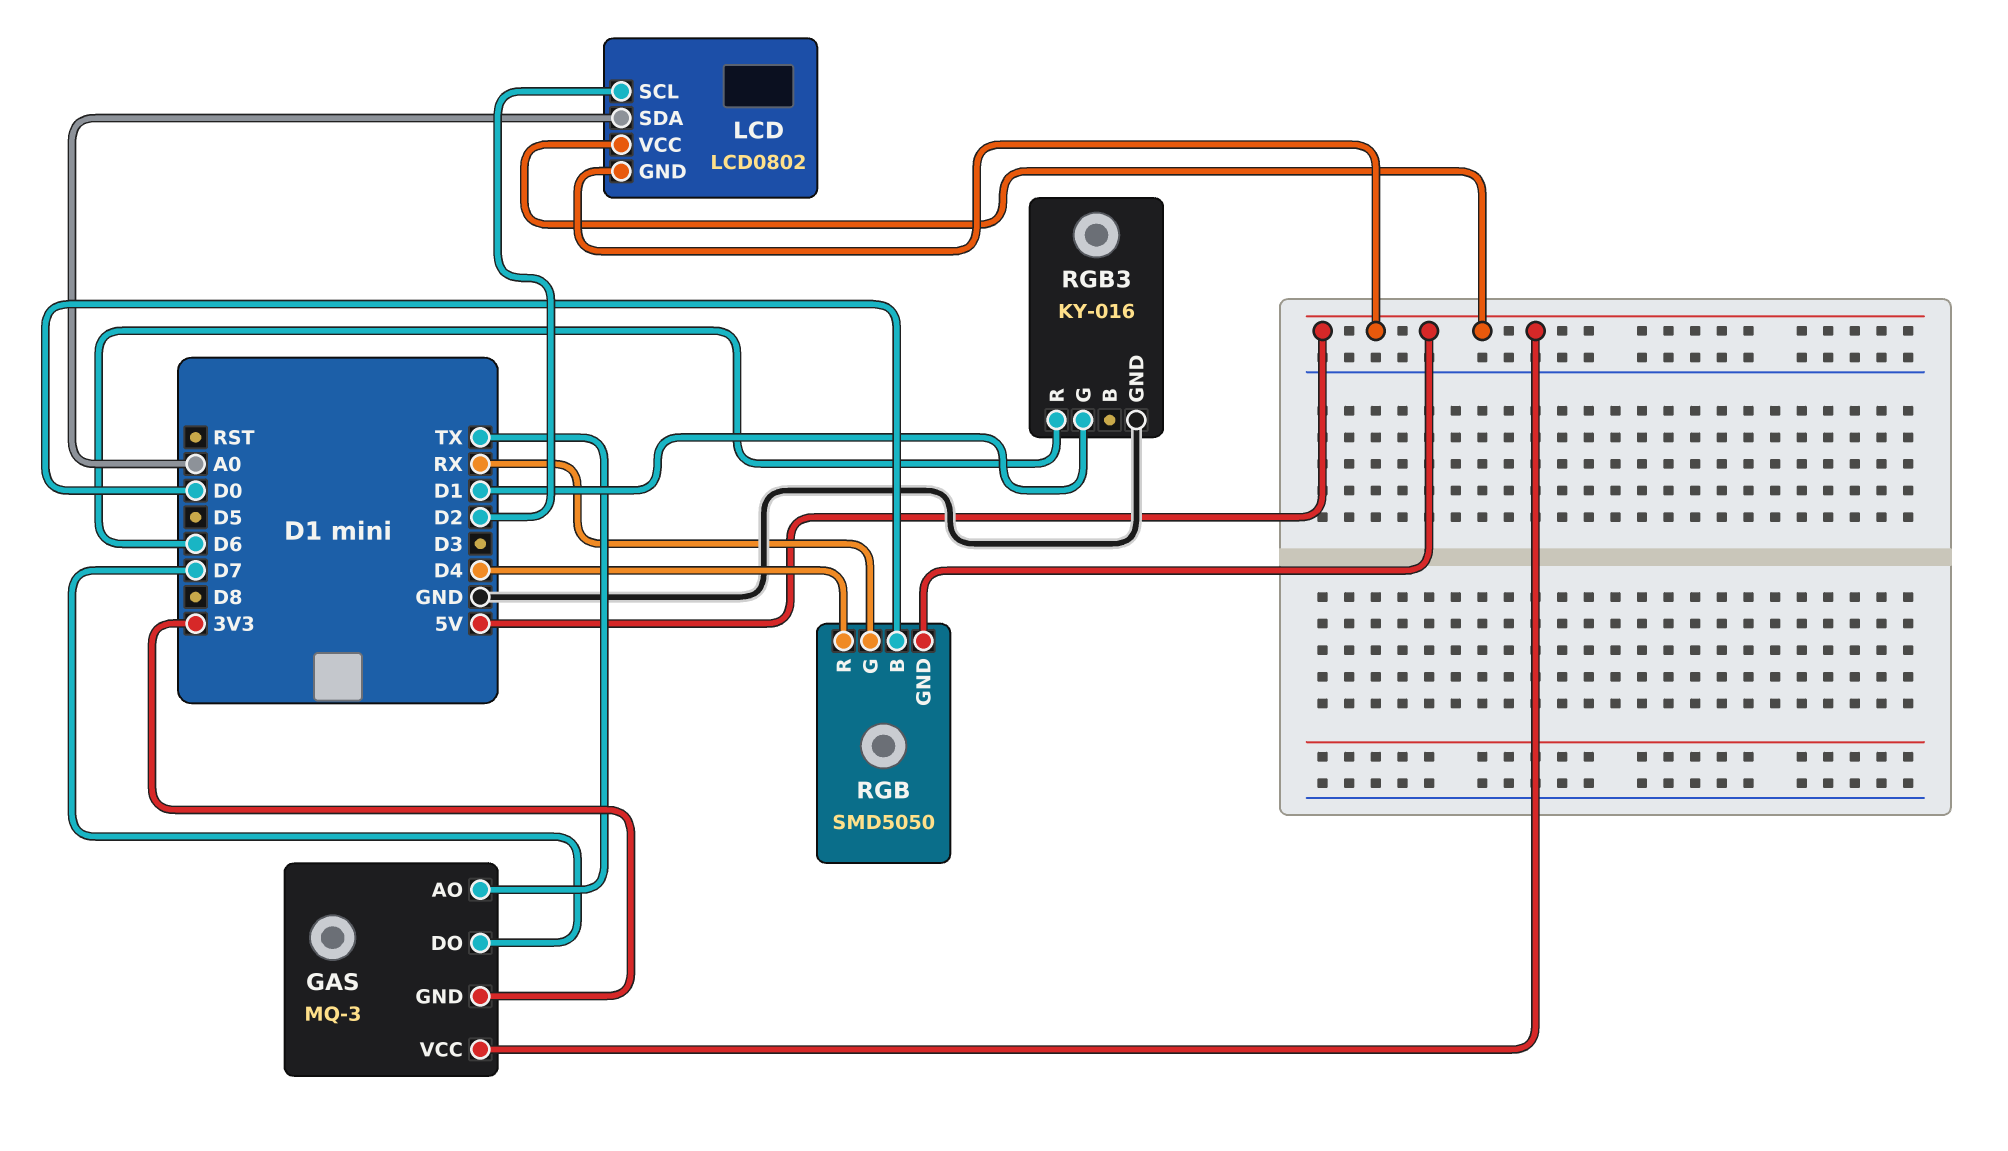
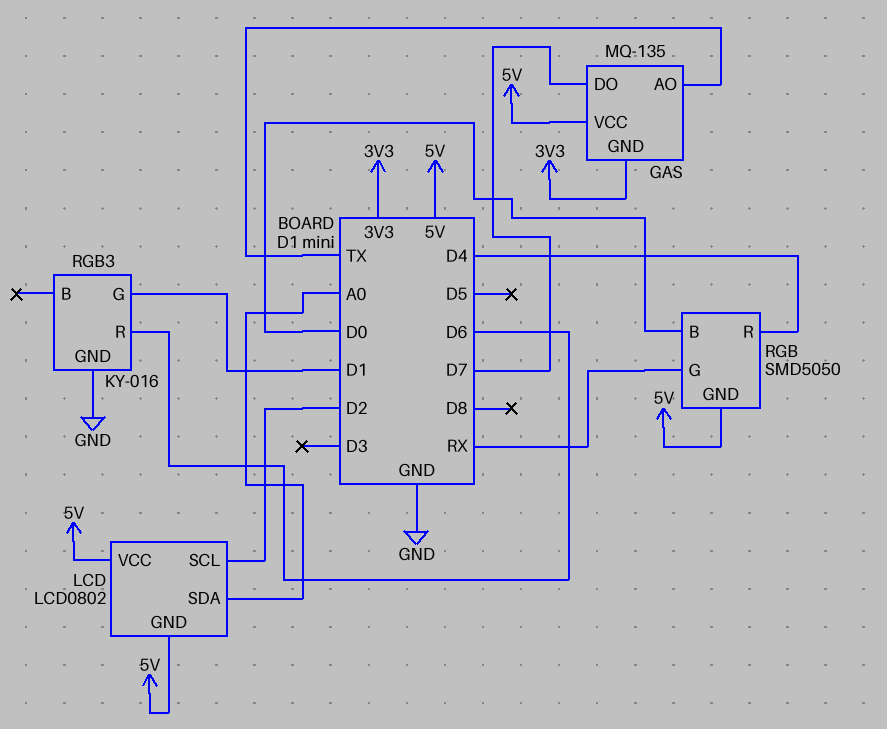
GAS: MQ-3 -> MQ-135

